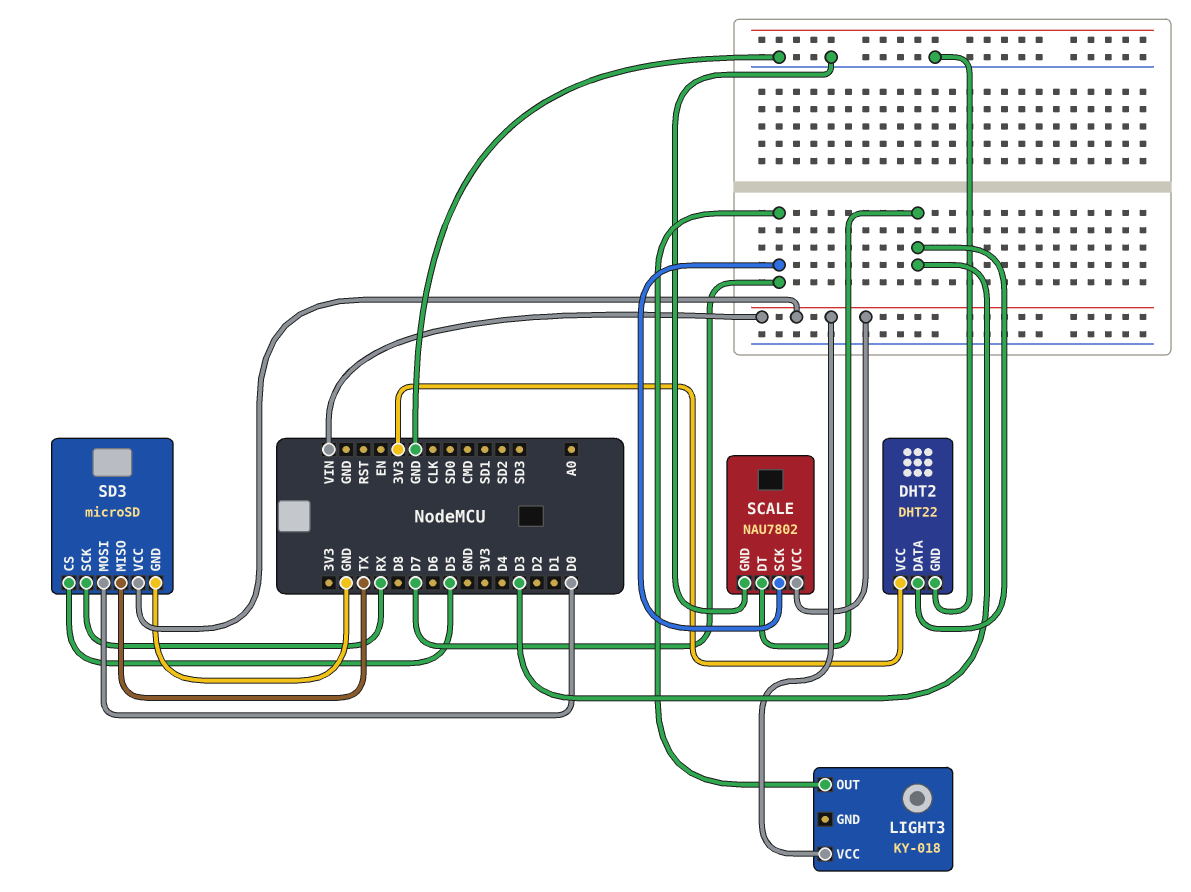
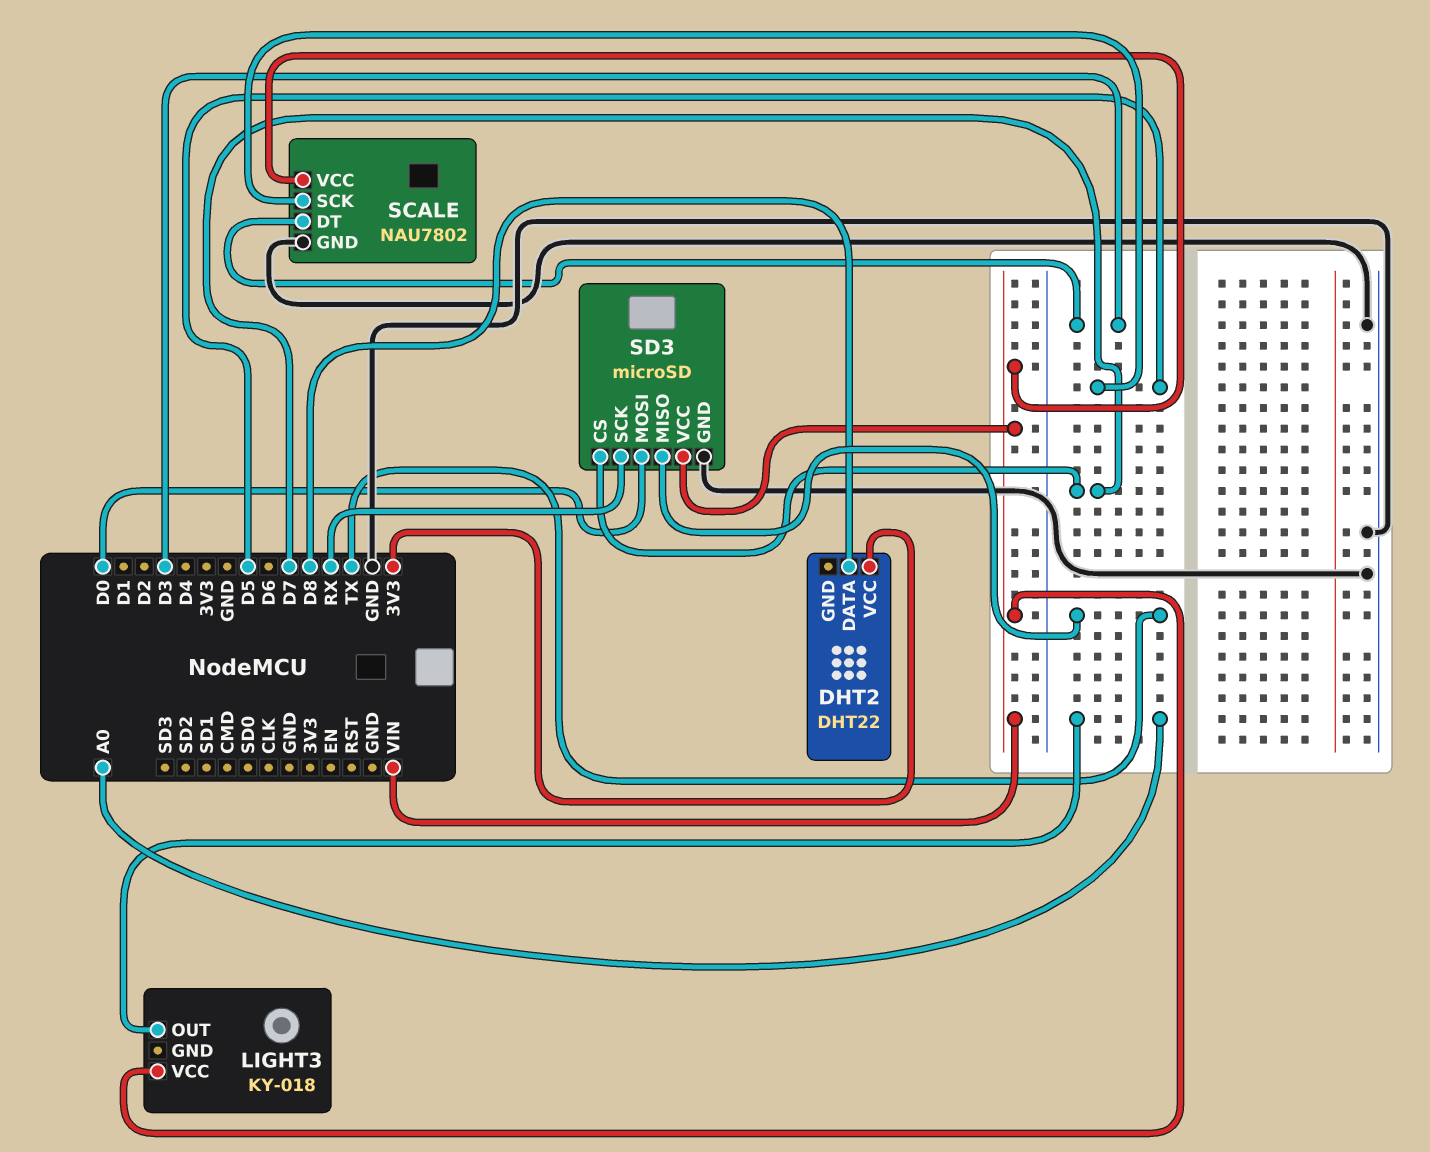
DHT2 pin DATA: D3 -> D8
DHT2 pin GND: GND -> none
LIGHT3 pin OUT: D7 -> A0
SCALE pin SCK: D7 -> D5
SD3 pin CS: D5 -> D7

